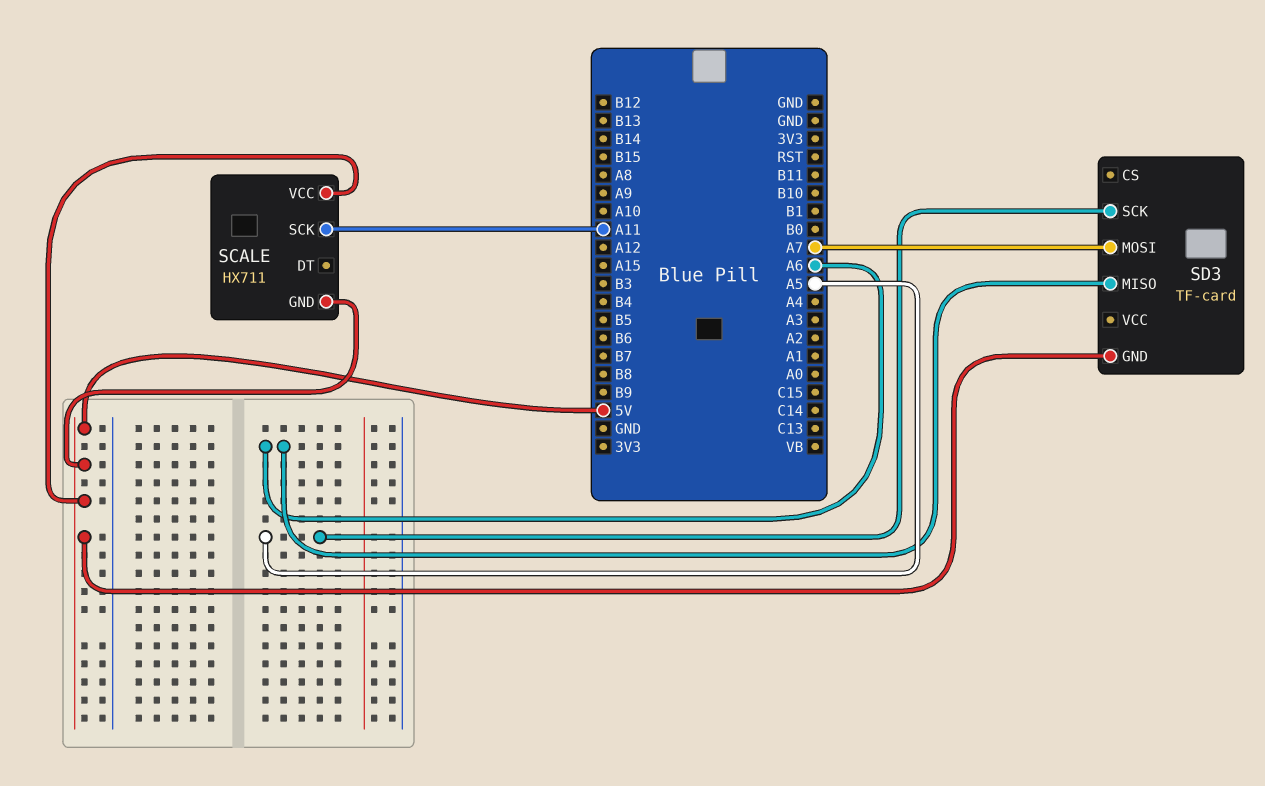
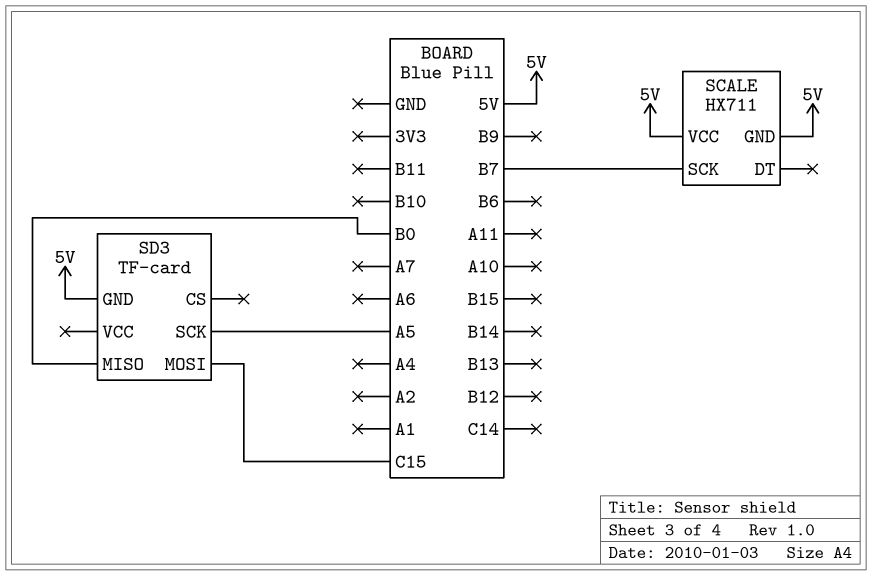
SCALE pin SCK: A11 -> B7
SD3 pin MISO: A6 -> B0
SD3 pin MOSI: A7 -> C15

